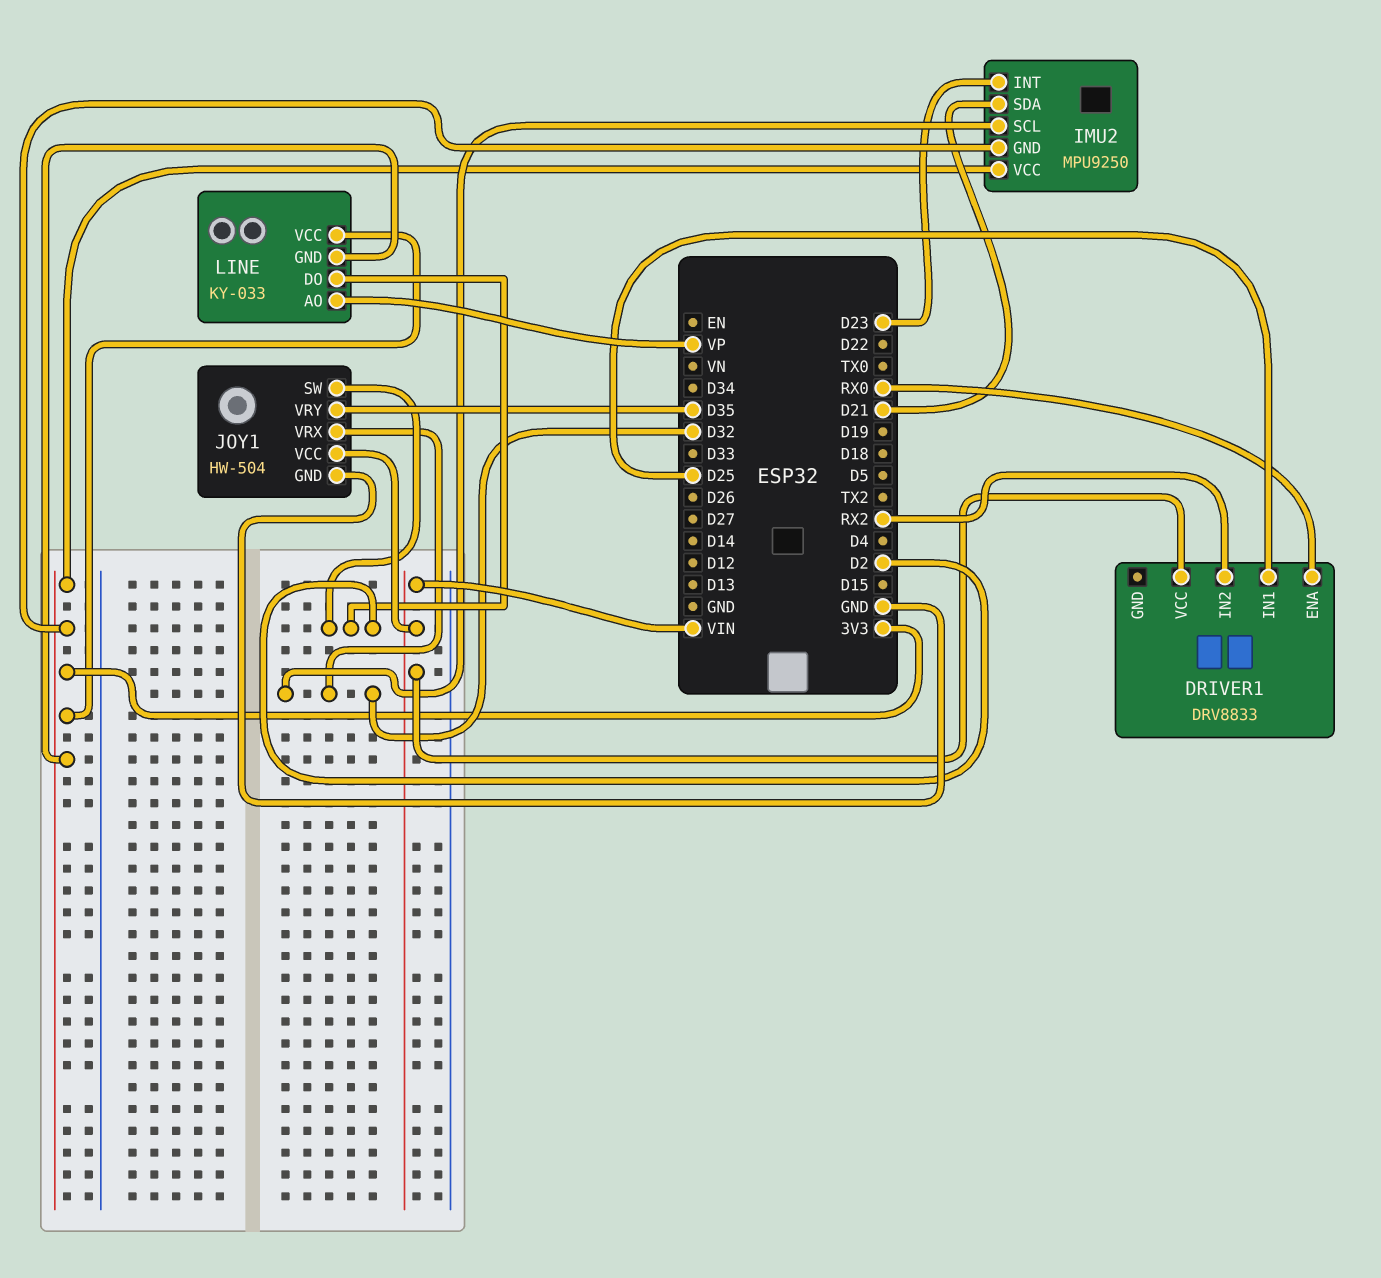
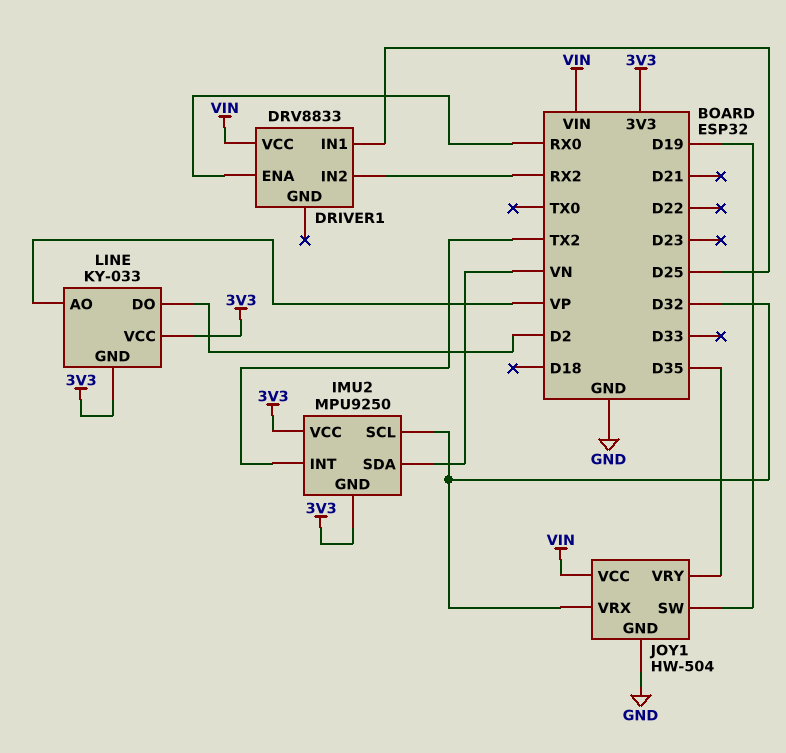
IMU2 pin INT: D23 -> TX2
IMU2 pin SDA: D21 -> VN
JOY1 pin SW: D2 -> D19

